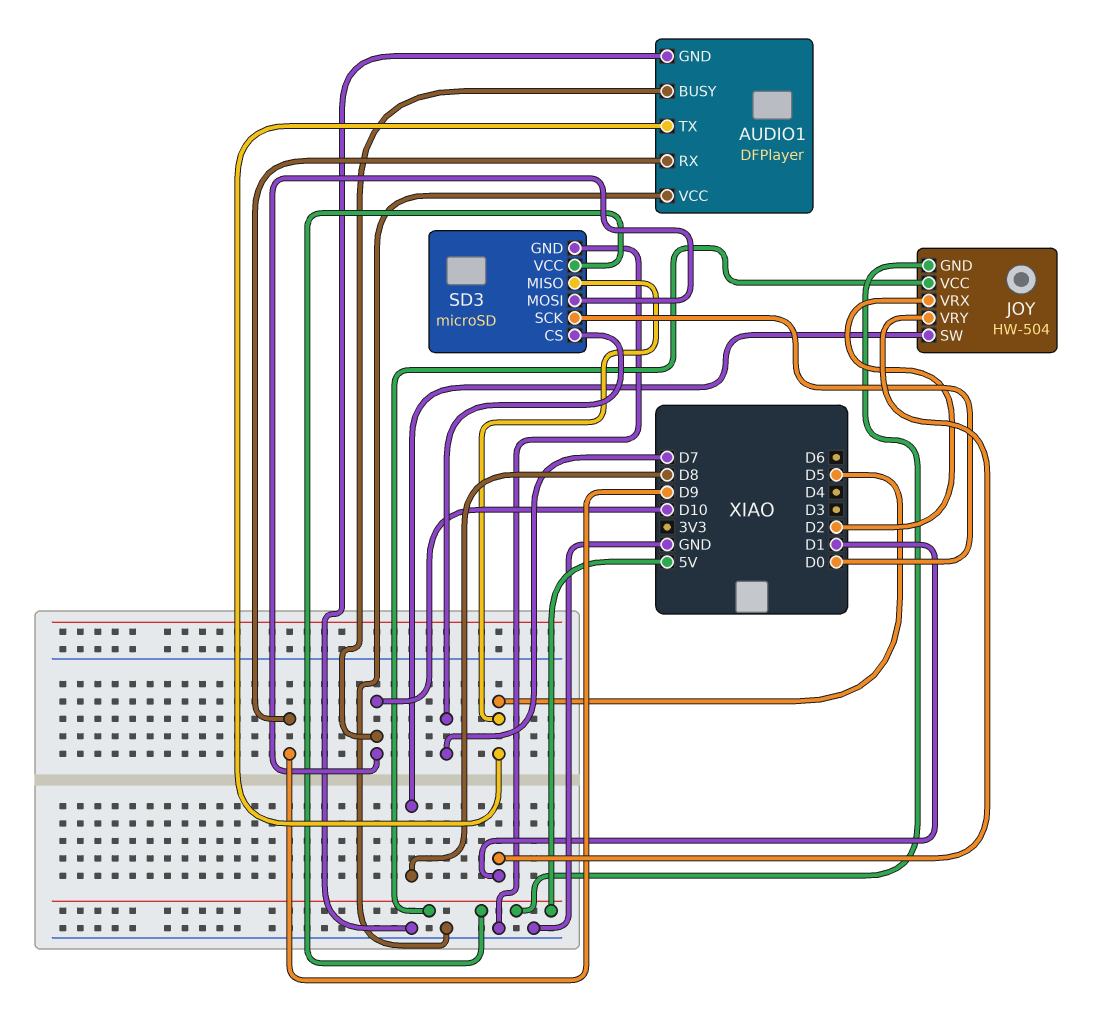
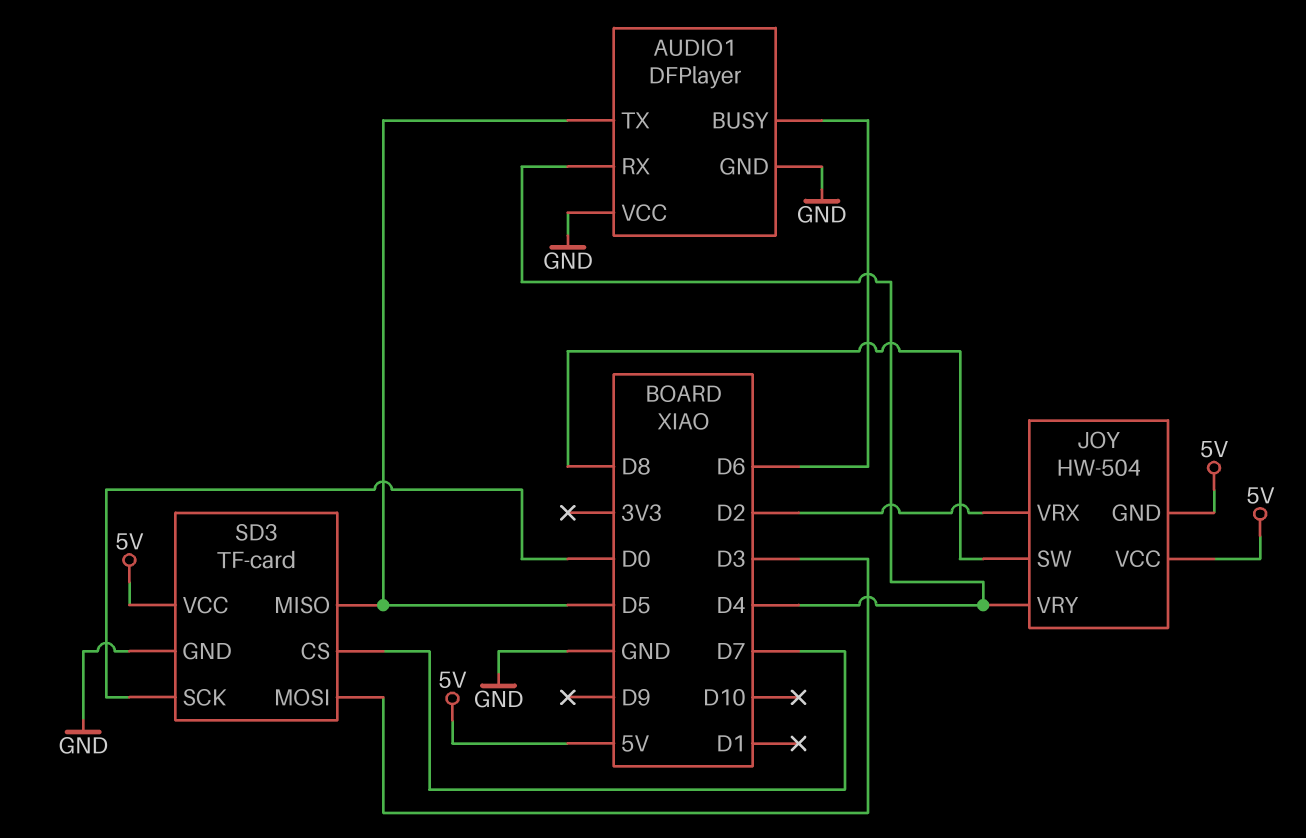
AUDIO1 pin BUSY: D10 -> D6
AUDIO1 pin RX: D9 -> D4
JOY pin VRY: D1 -> D4
SD3: microSD -> TF-card
SD3 pin MOSI: D10 -> D3

